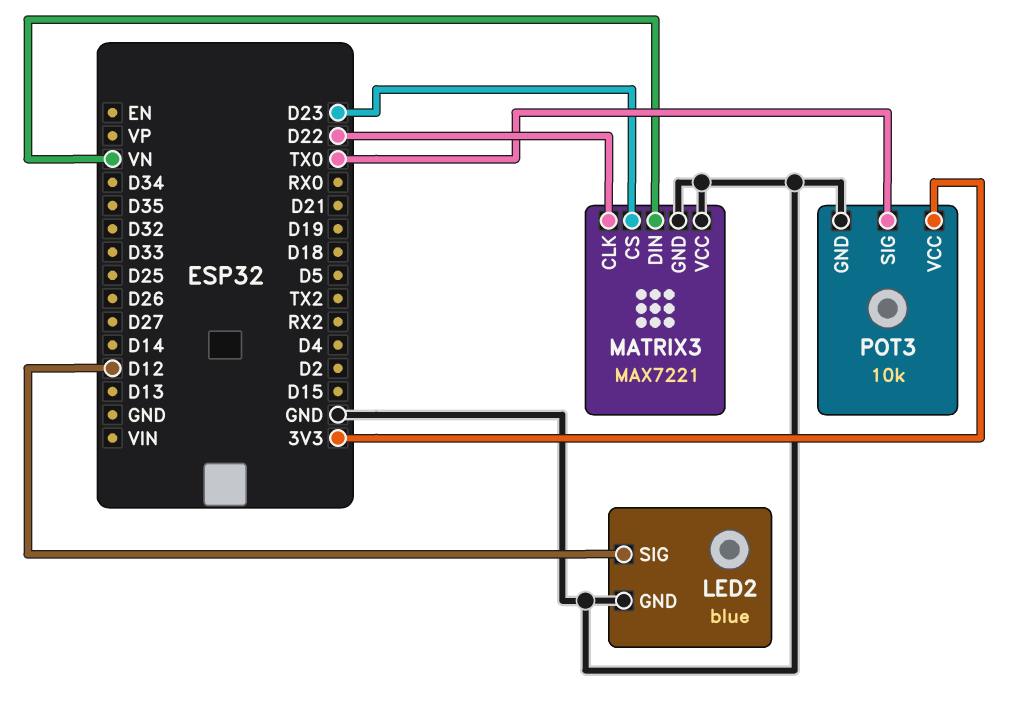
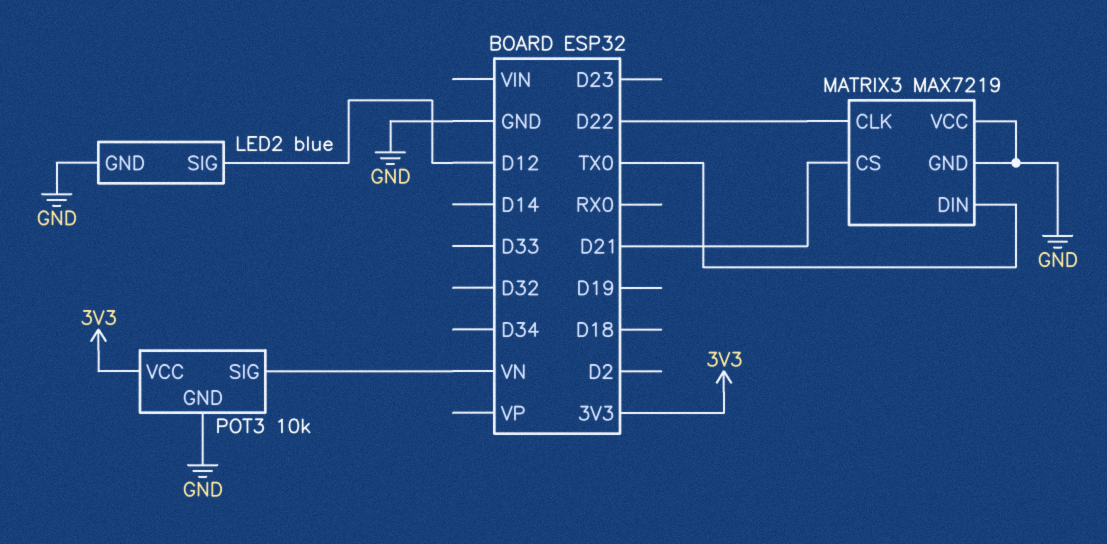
MATRIX3: MAX7221 -> MAX7219
MATRIX3 pin CS: D23 -> D21
MATRIX3 pin DIN: VN -> TX0
POT3 pin SIG: TX0 -> VN

